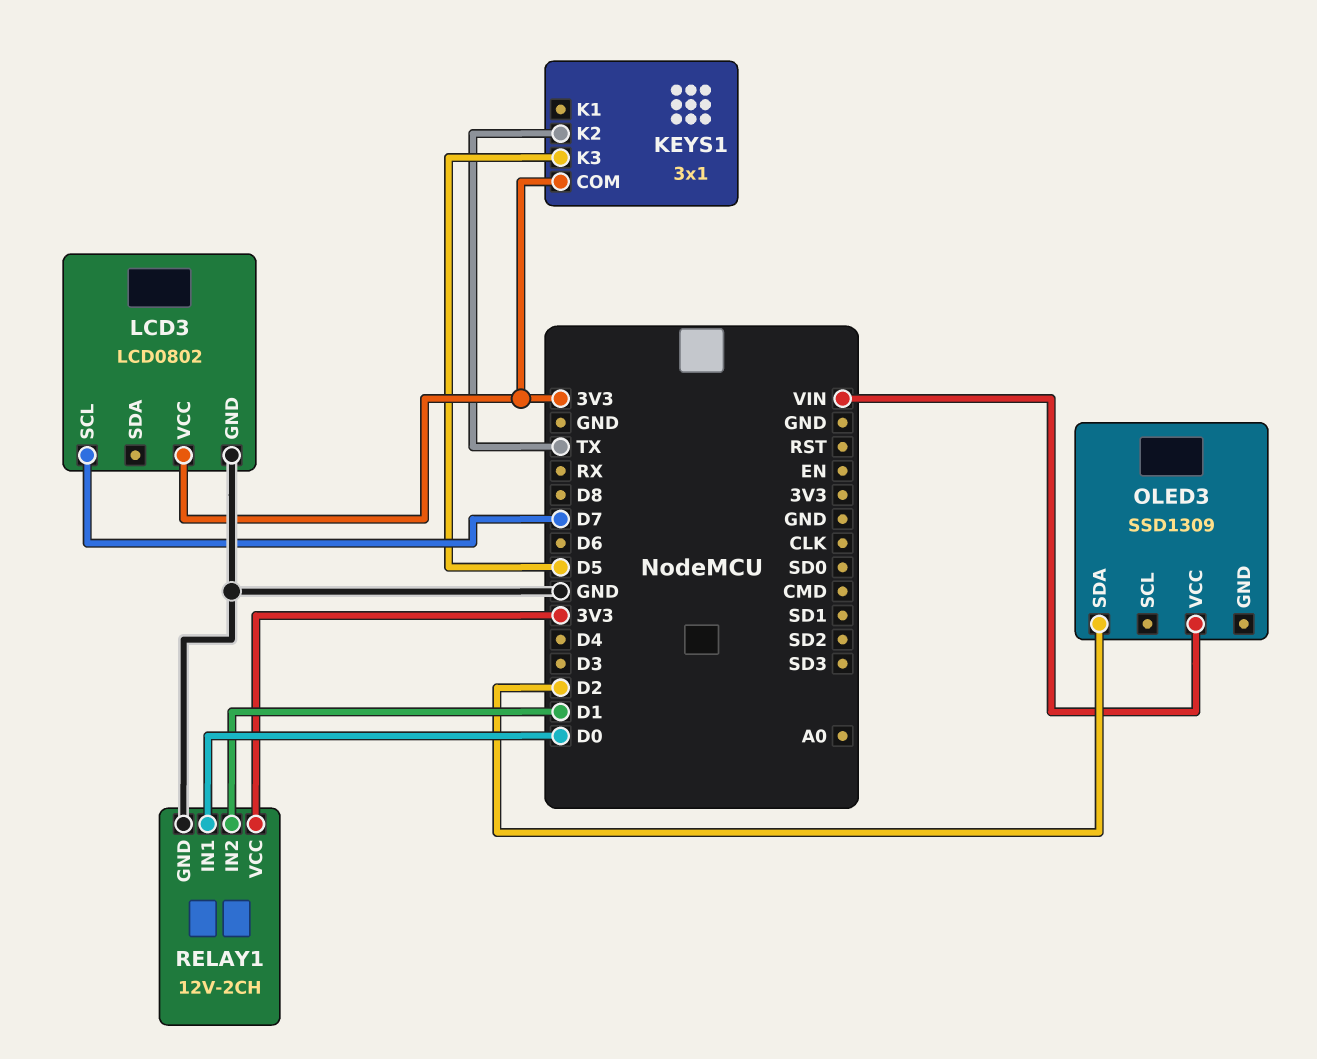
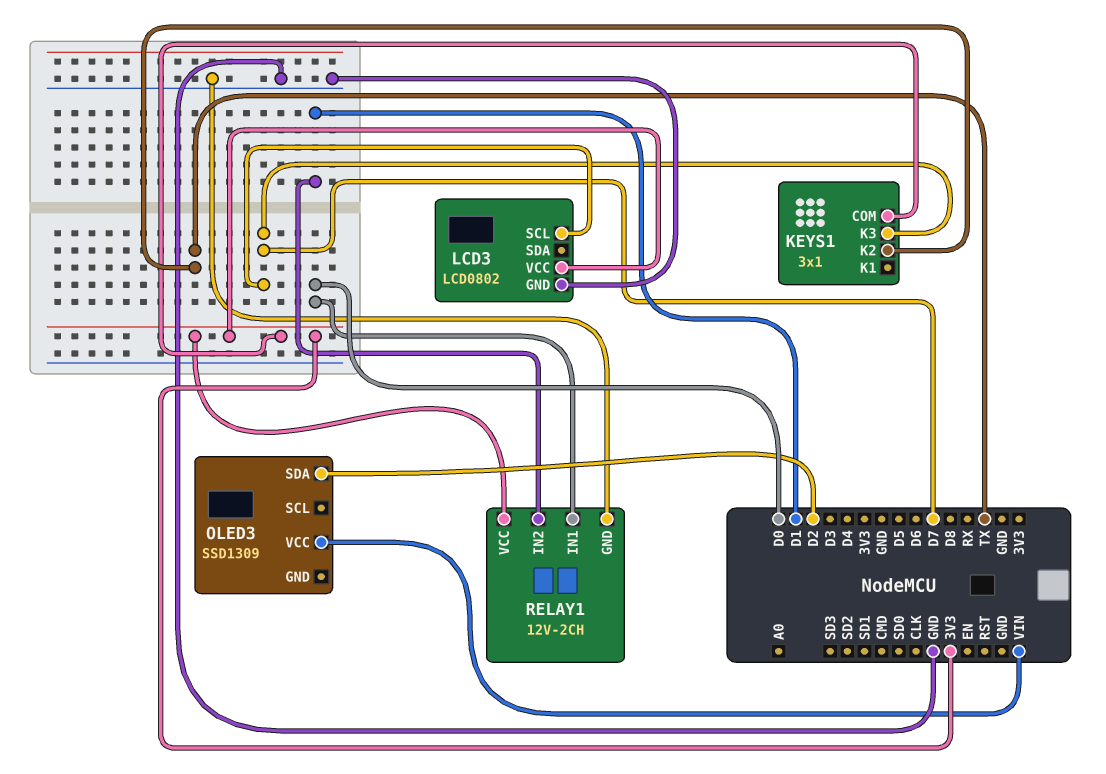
KEYS1 pin K3: D5 -> D7

